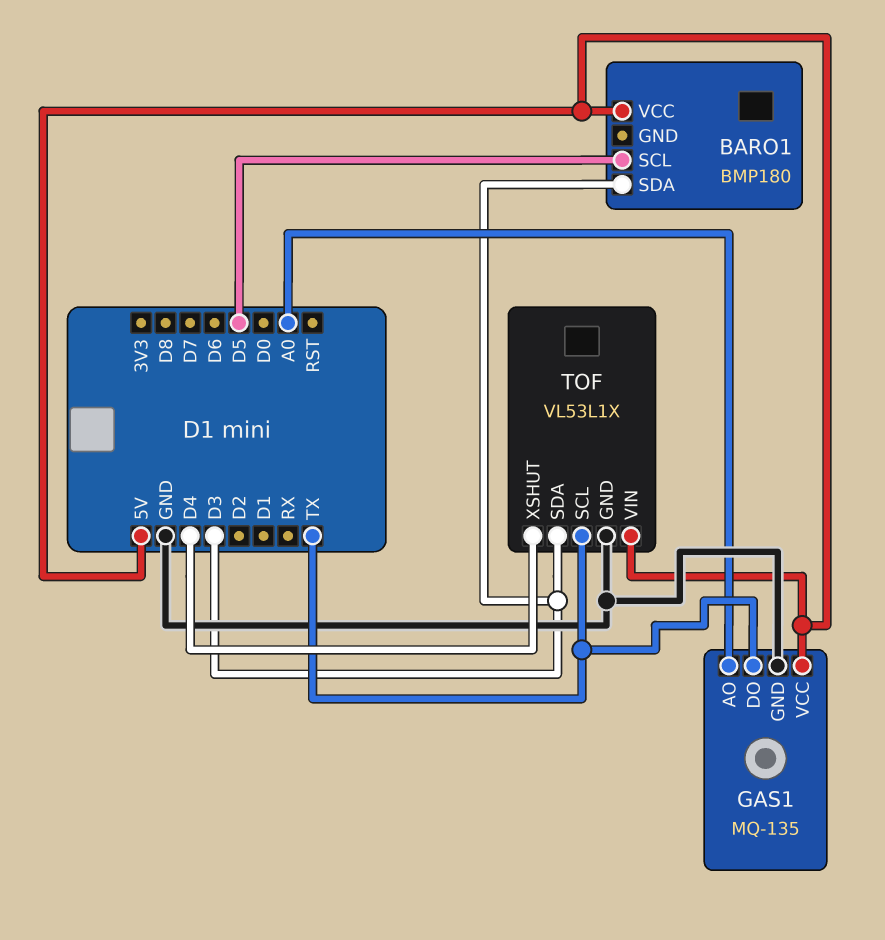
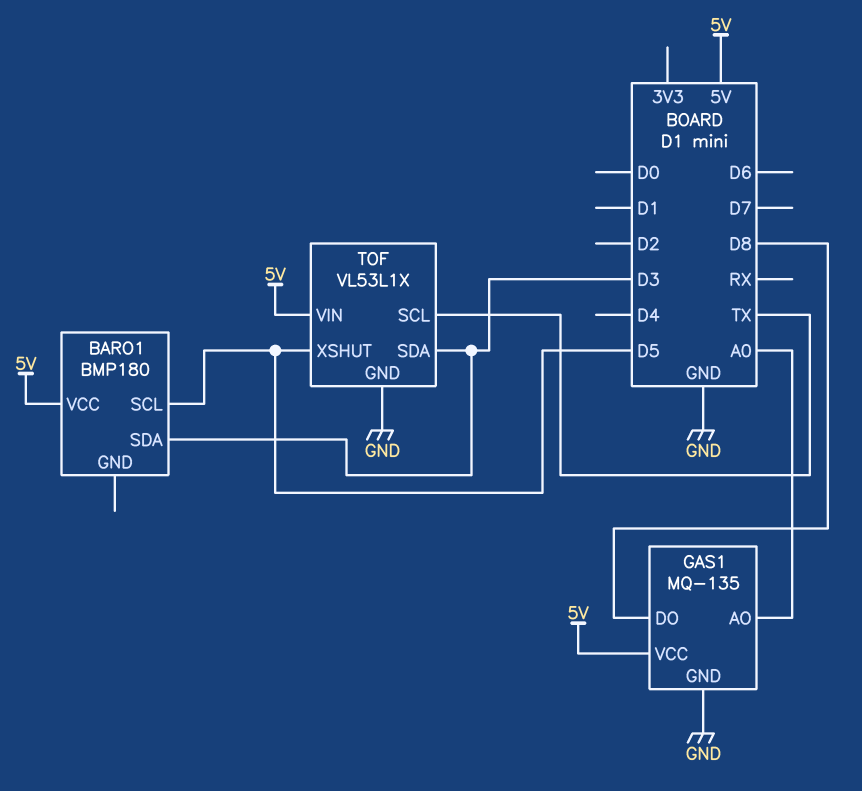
GAS1 pin DO: TX -> D8
TOF pin XSHUT: D4 -> D5

